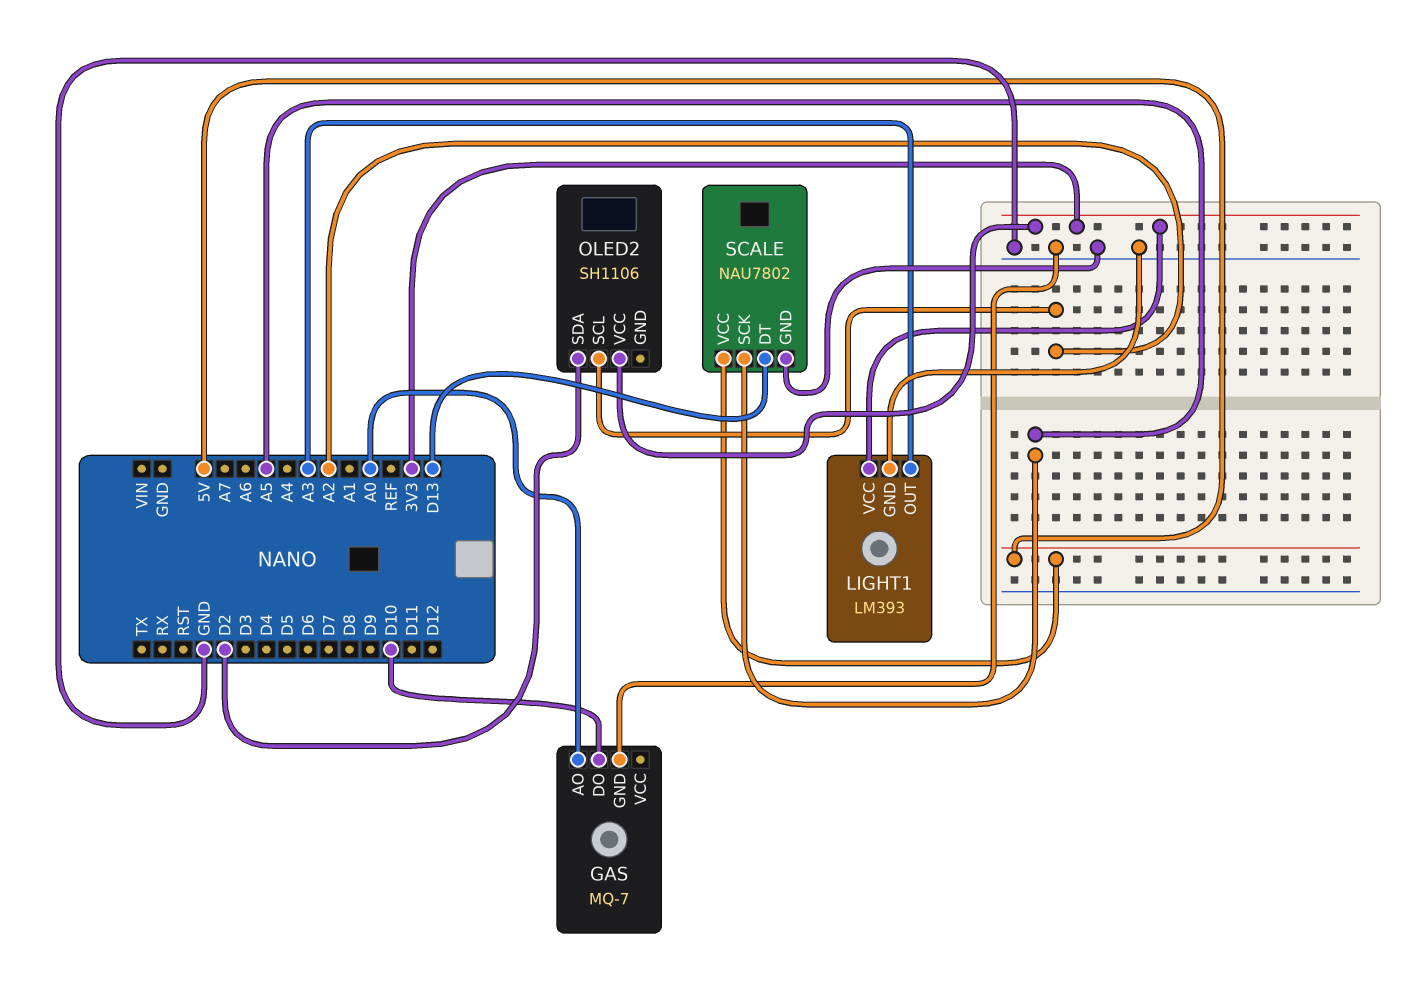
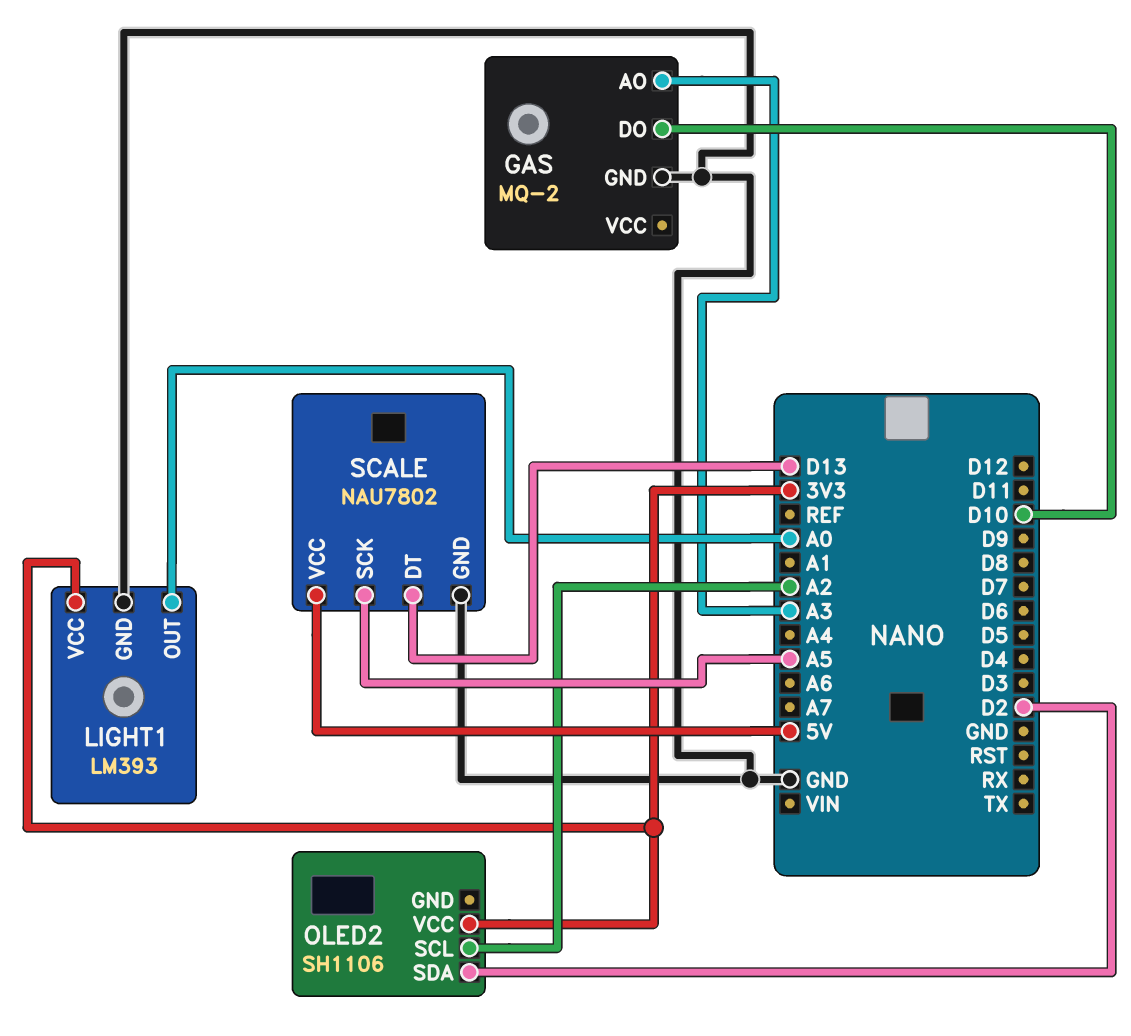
GAS: MQ-7 -> MQ-2
GAS pin AO: A0 -> A3
LIGHT1 pin OUT: A3 -> A0

